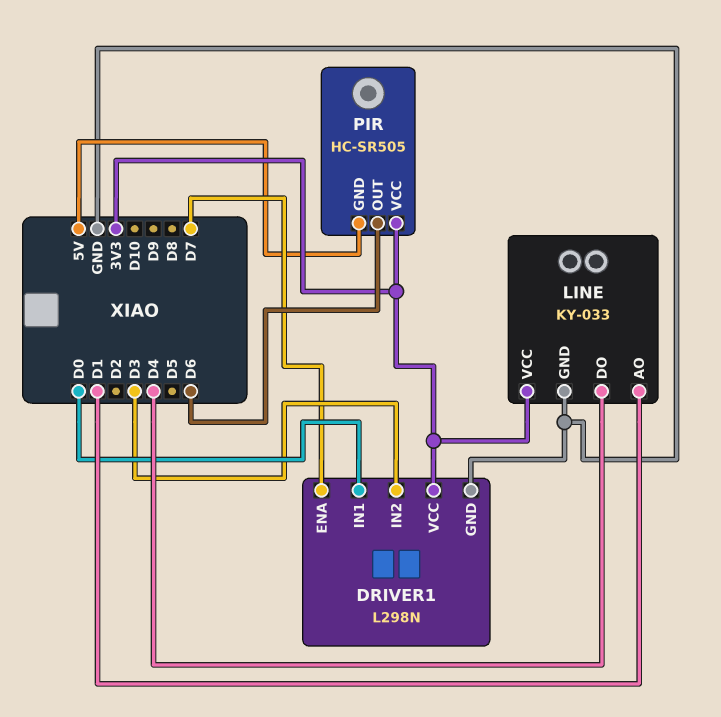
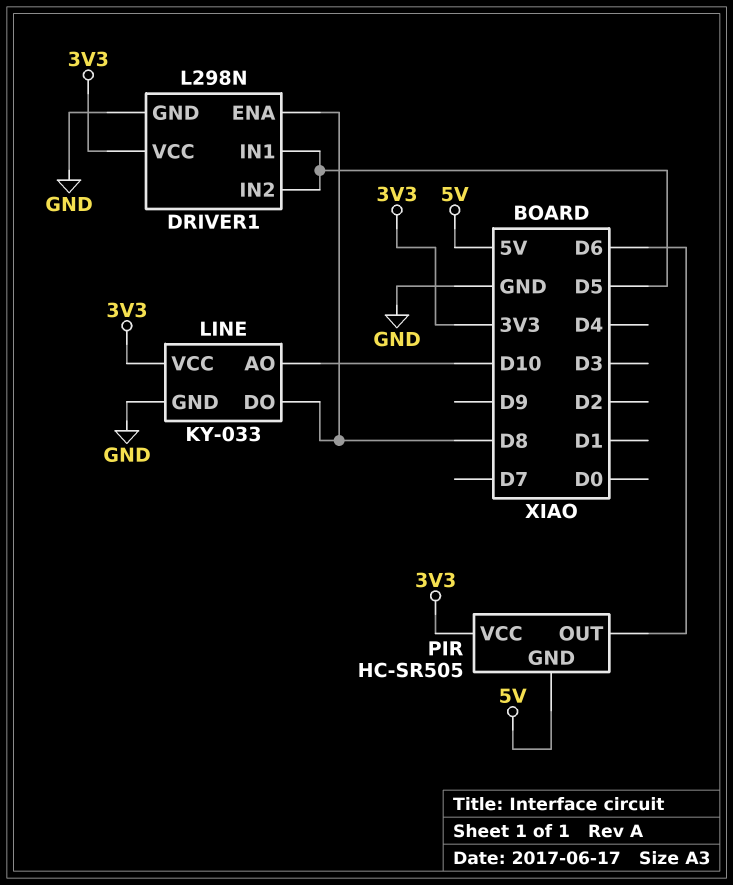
DRIVER1 pin ENA: D7 -> D8
DRIVER1 pin IN1: D0 -> D5
DRIVER1 pin IN2: D3 -> D5
LINE pin AO: D1 -> D10
LINE pin DO: D4 -> D8

